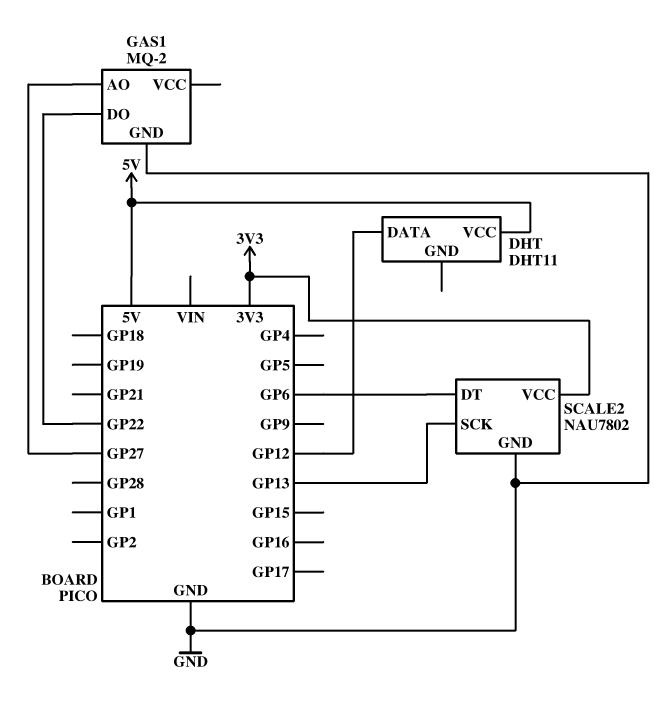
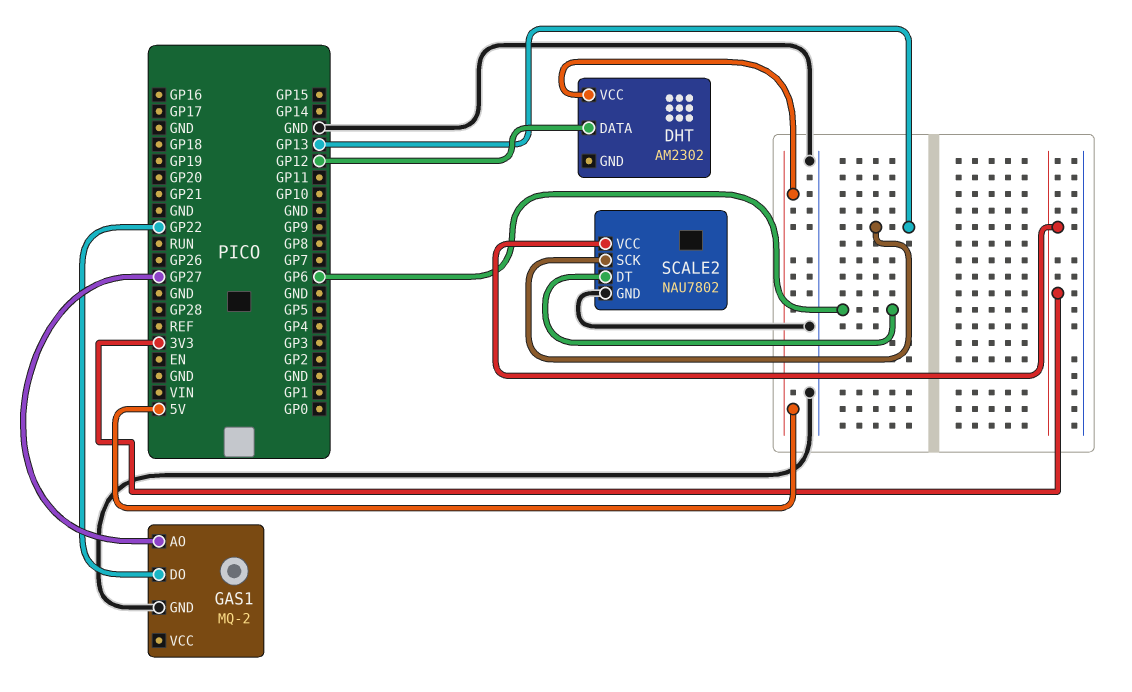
DHT: DHT11 -> AM2302

